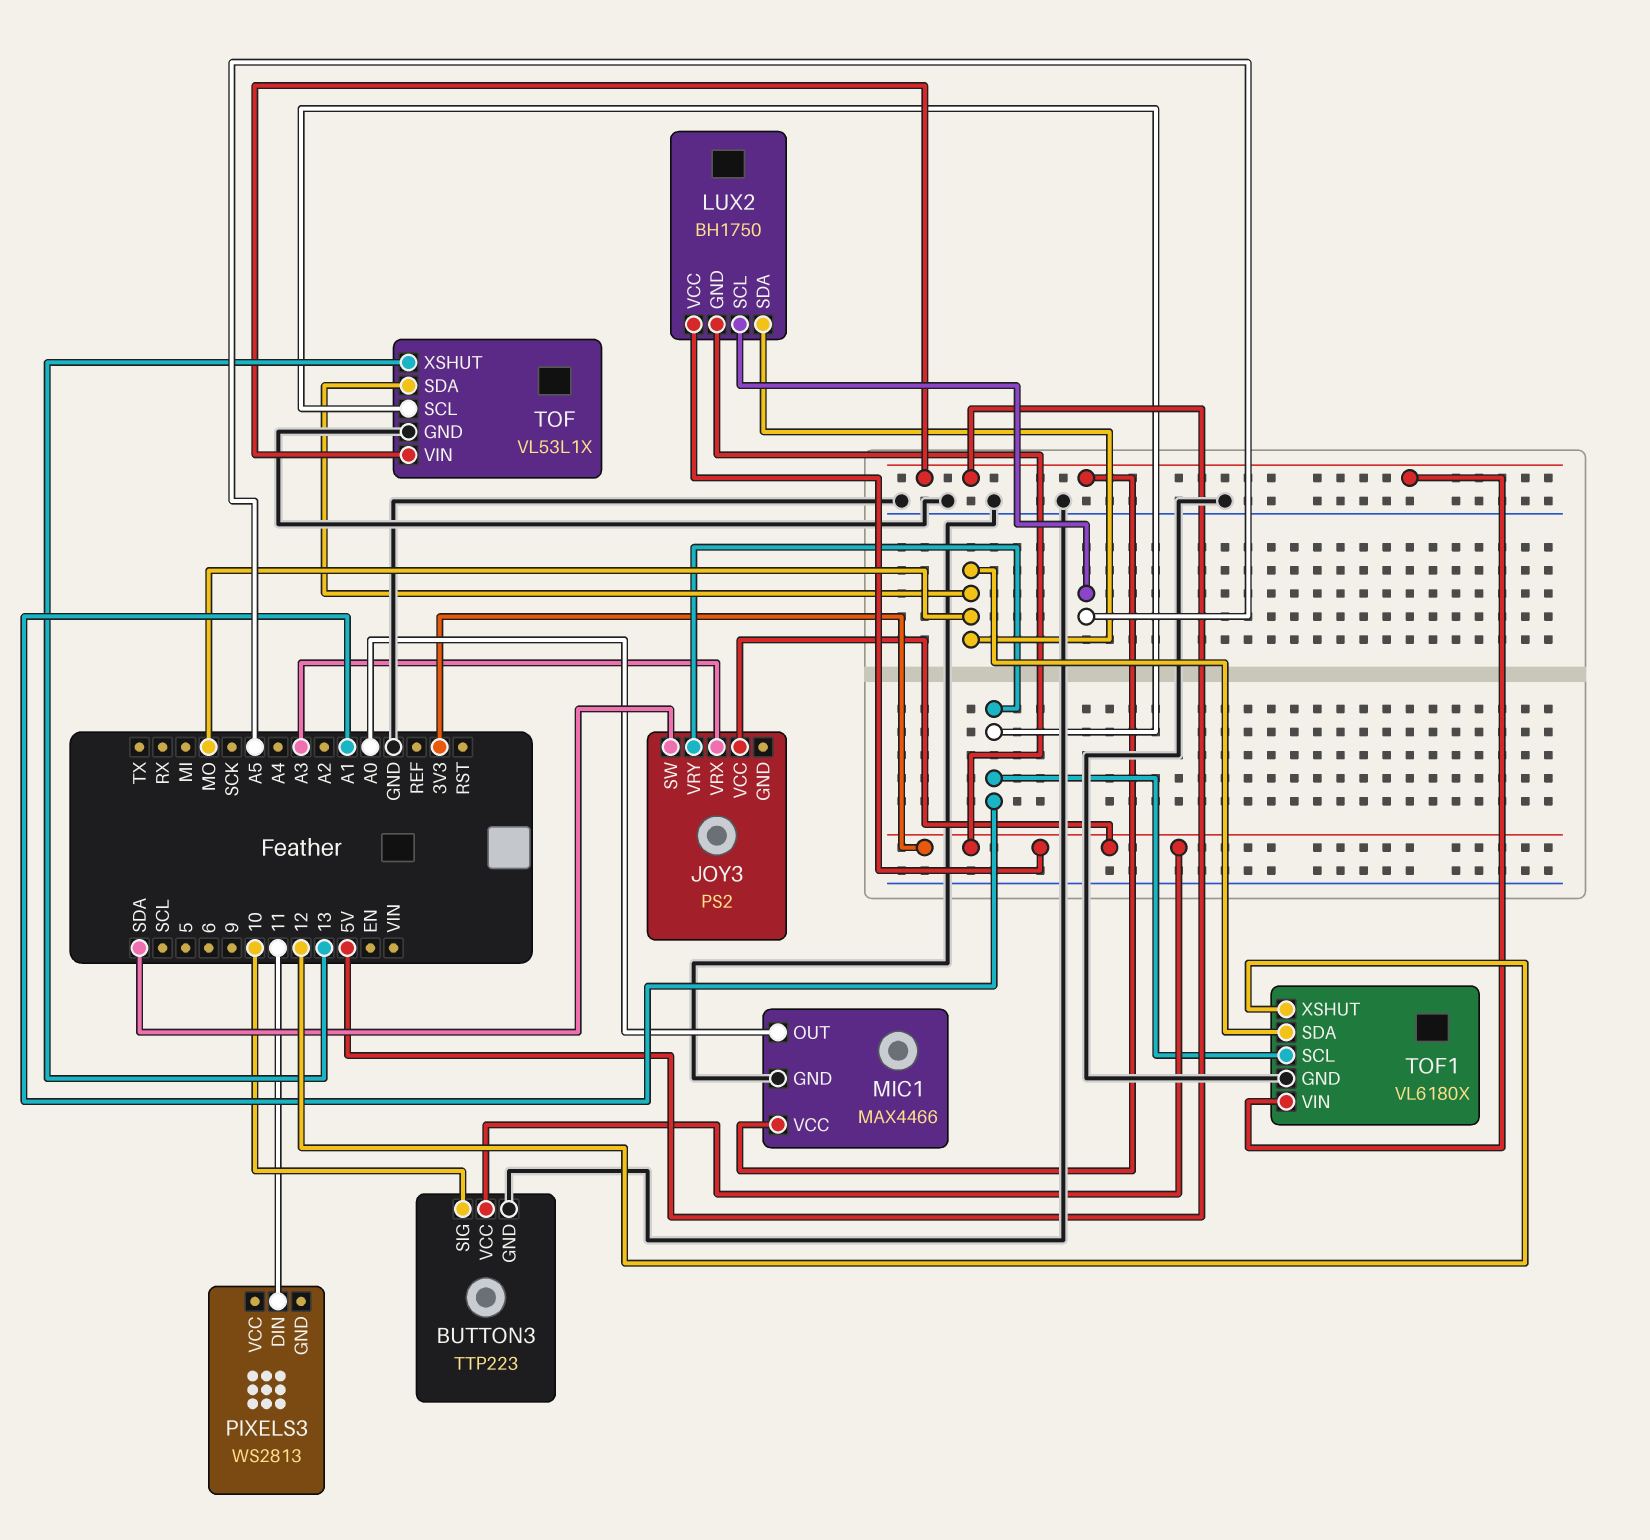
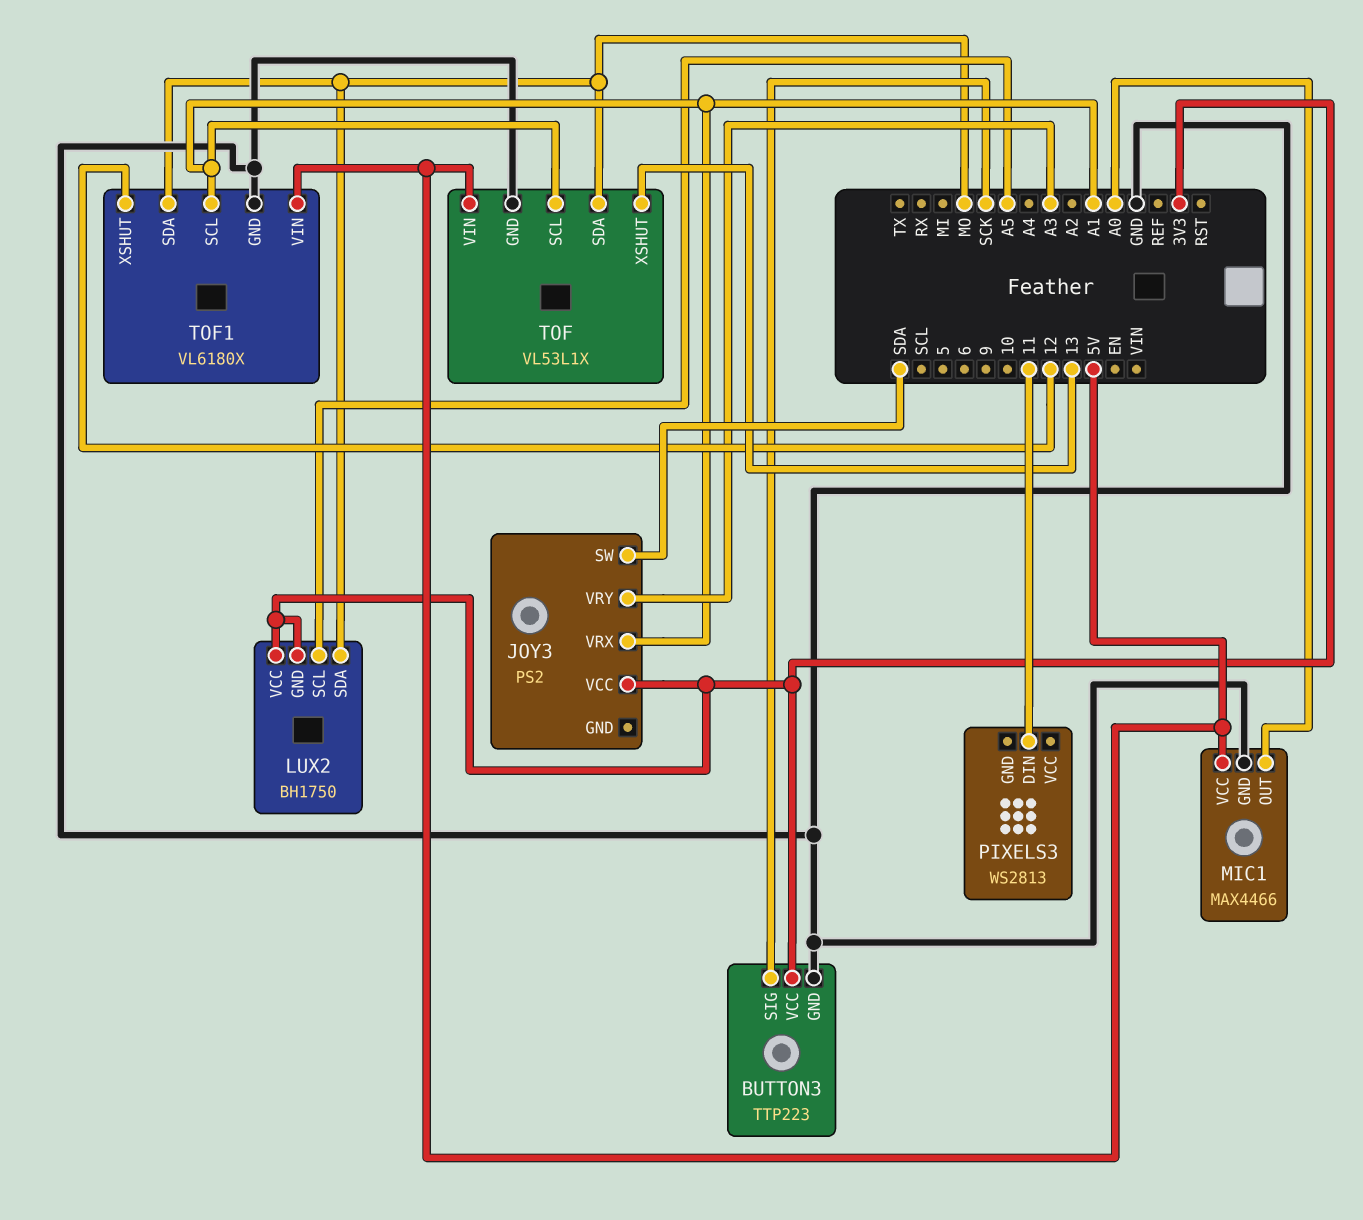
BUTTON3 pin SIG: 10 -> SCK
JOY3 pin VRX: A3 -> A1
JOY3 pin VRY: A1 -> A3

